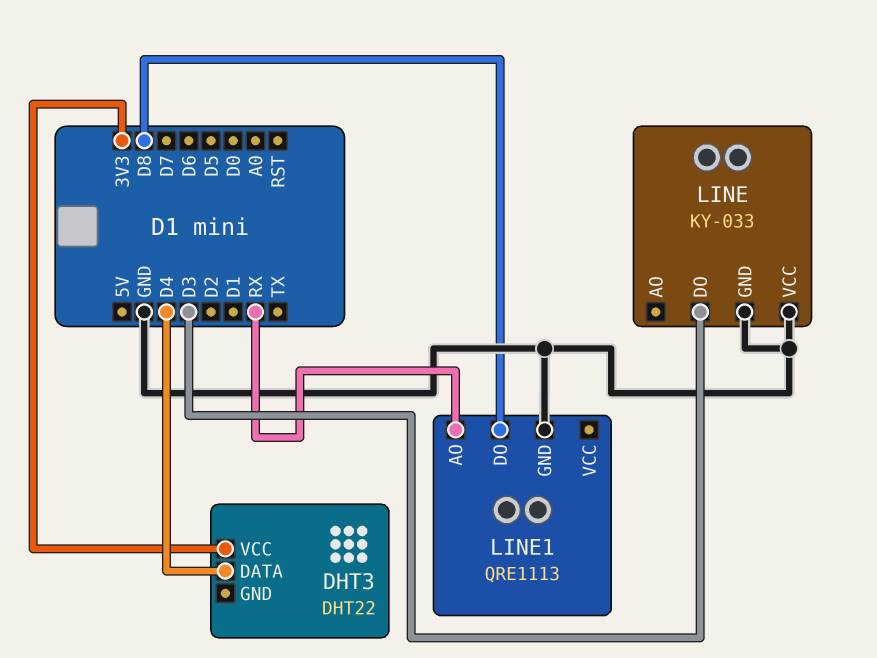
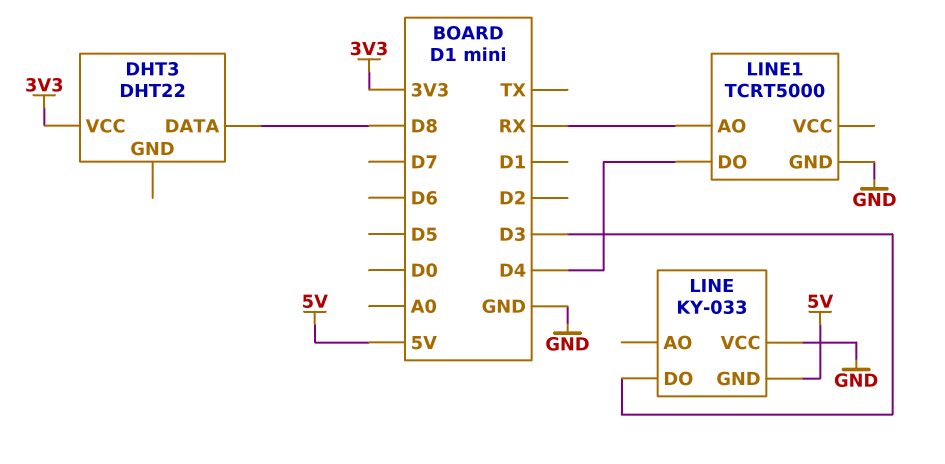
DHT3 pin DATA: D4 -> D8
LINE pin GND: GND -> 5V
LINE1: QRE1113 -> TCRT5000
LINE1 pin DO: D8 -> D4

